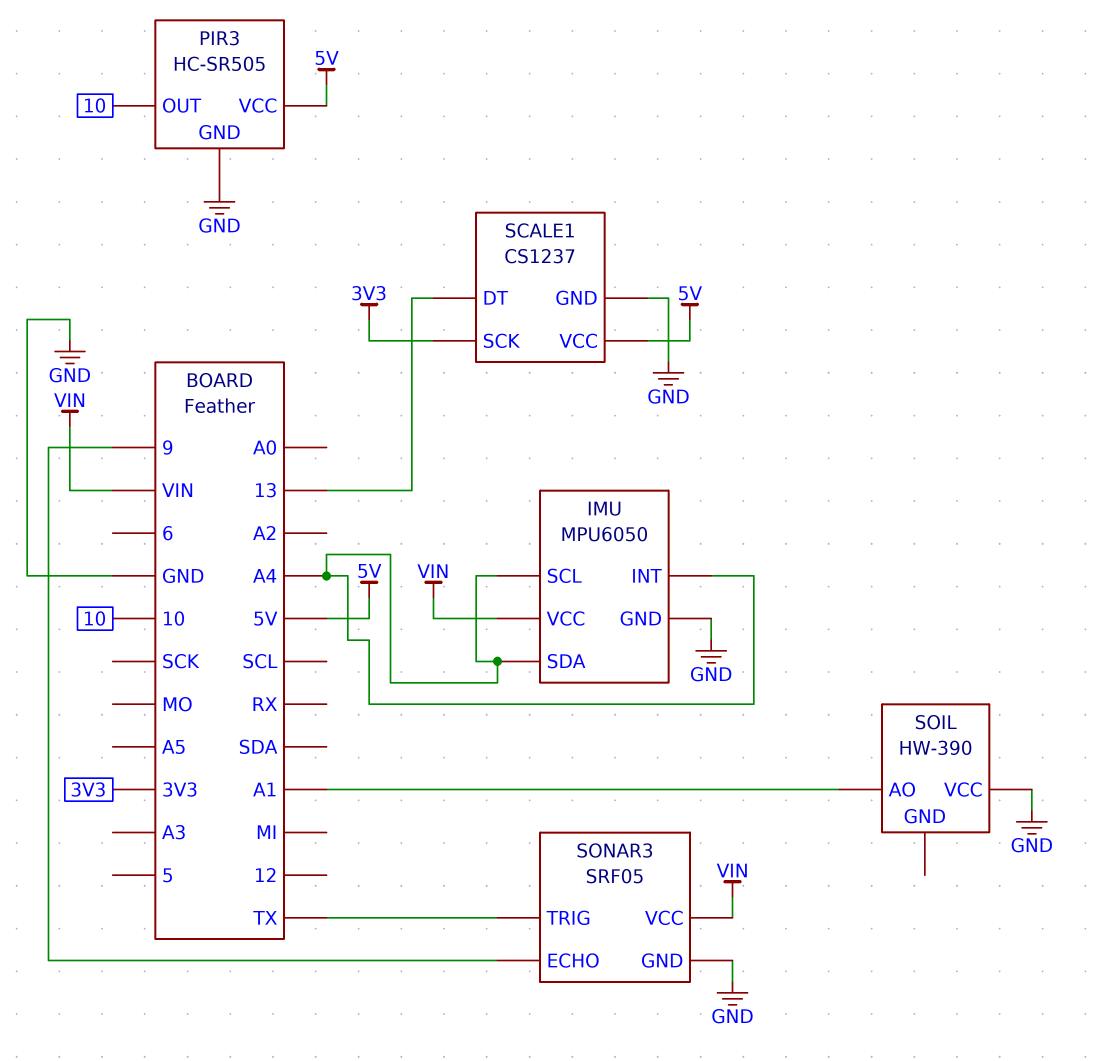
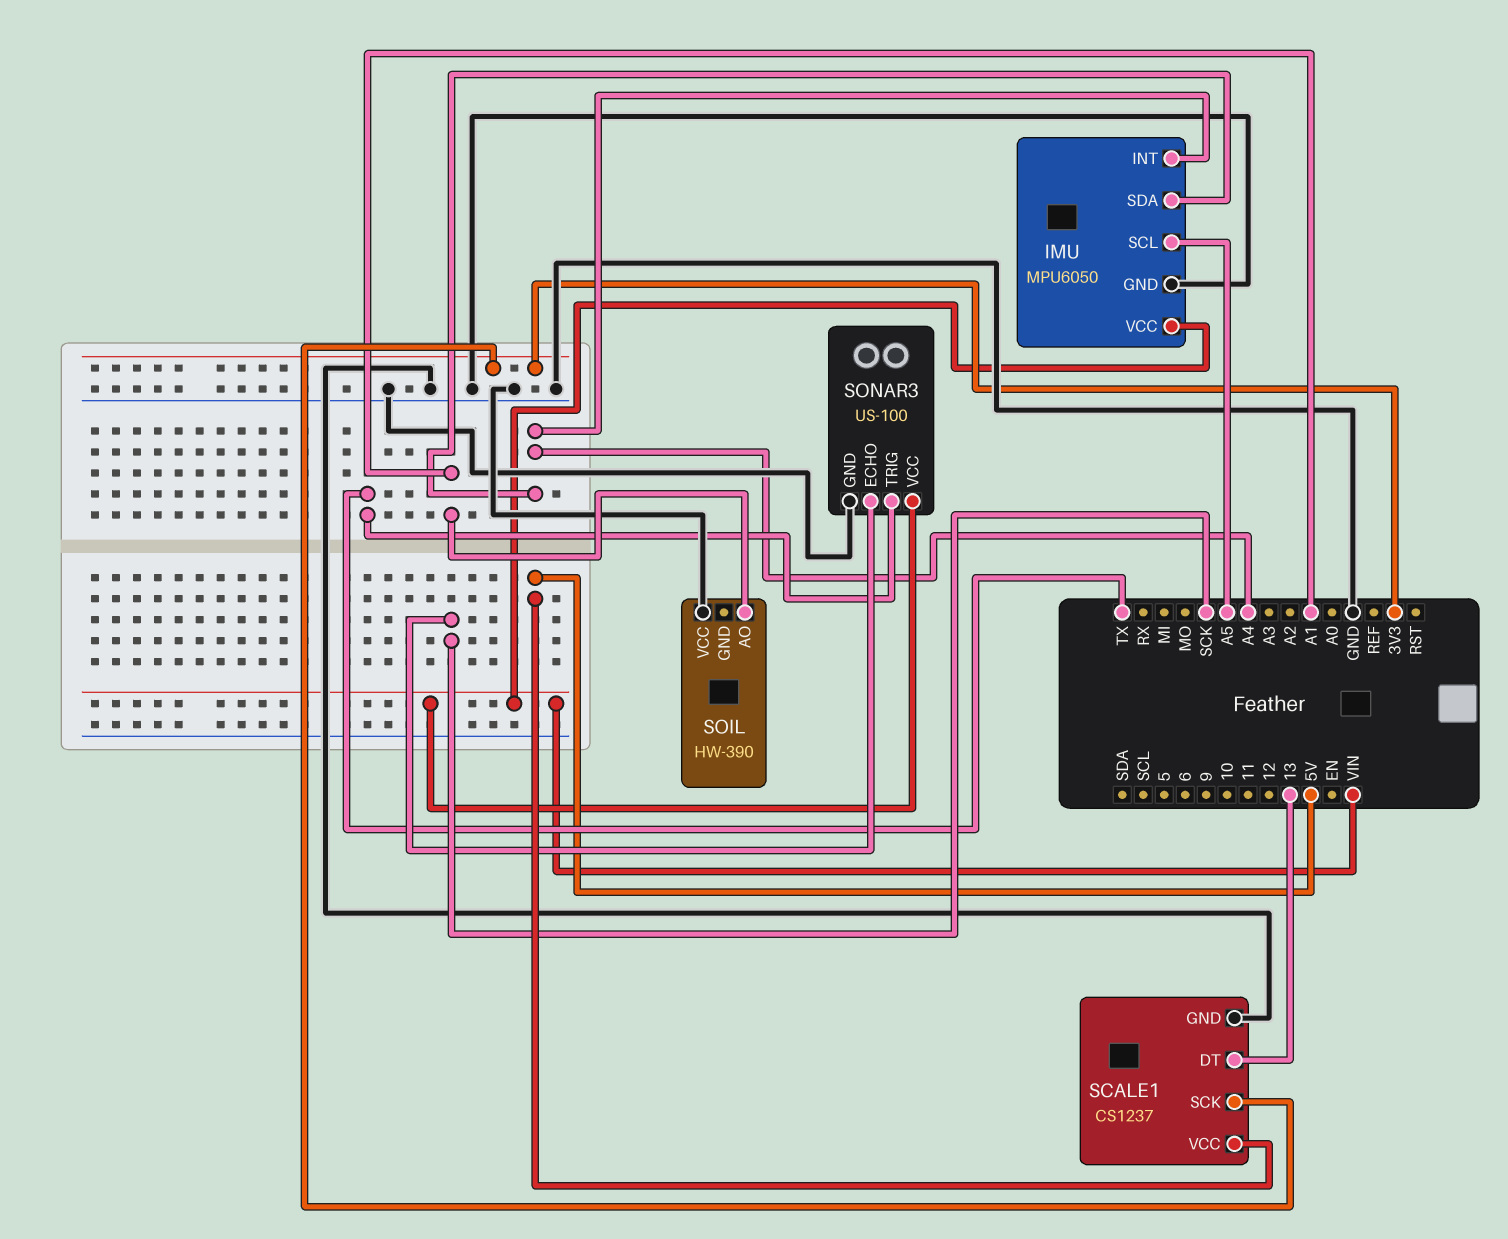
IMU pin SCL: A4 -> A5
PIR3: HC-SR505 -> none
PIR3 pin GND: GND -> none
PIR3 pin OUT: 10 -> none
PIR3 pin VCC: 5V -> none
SONAR3: SRF05 -> US-100
SONAR3 pin ECHO: 9 -> SCK

